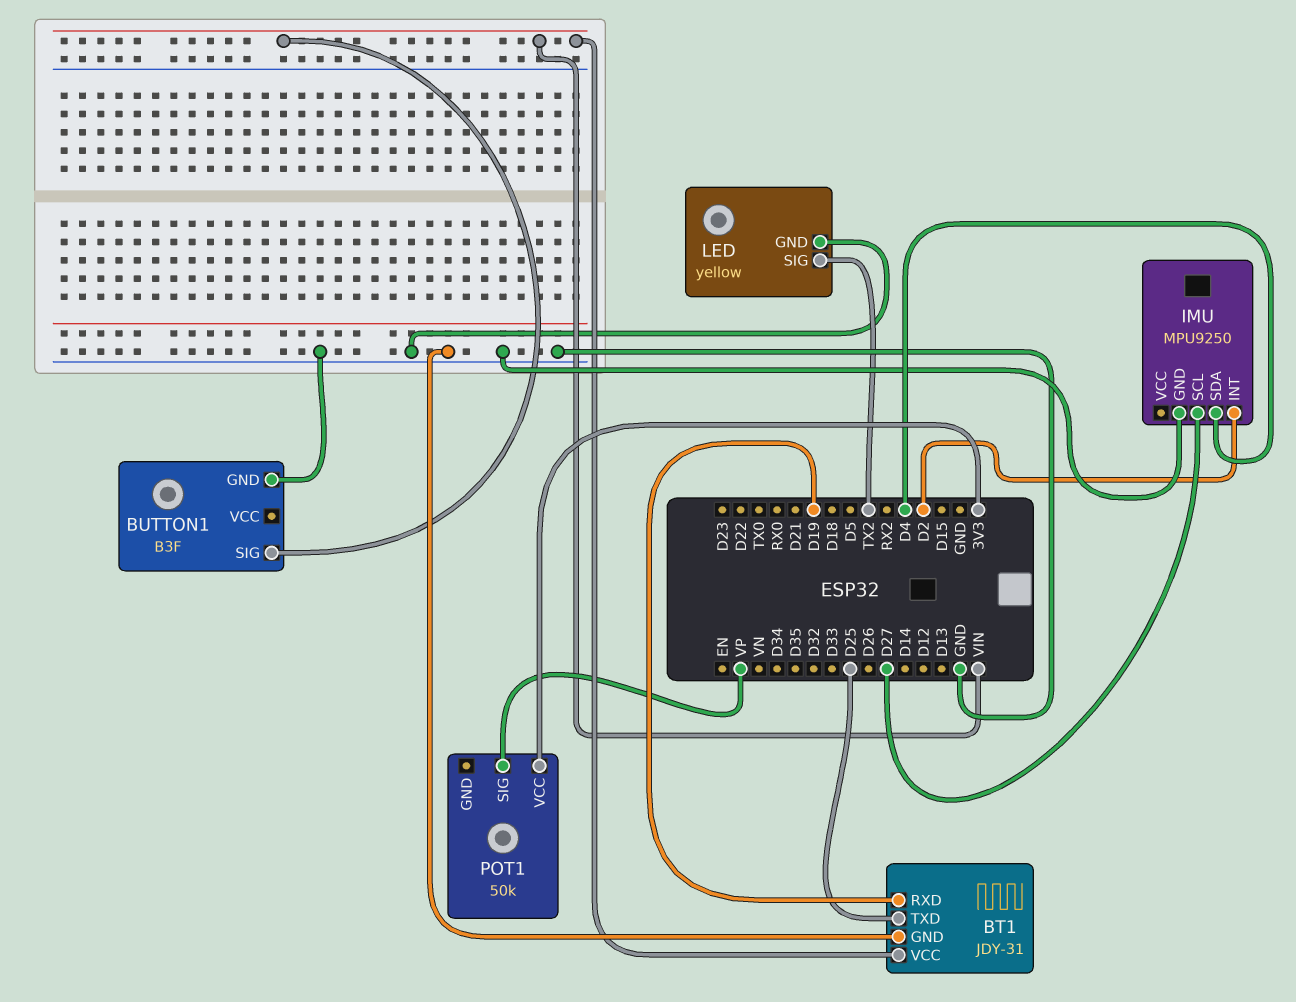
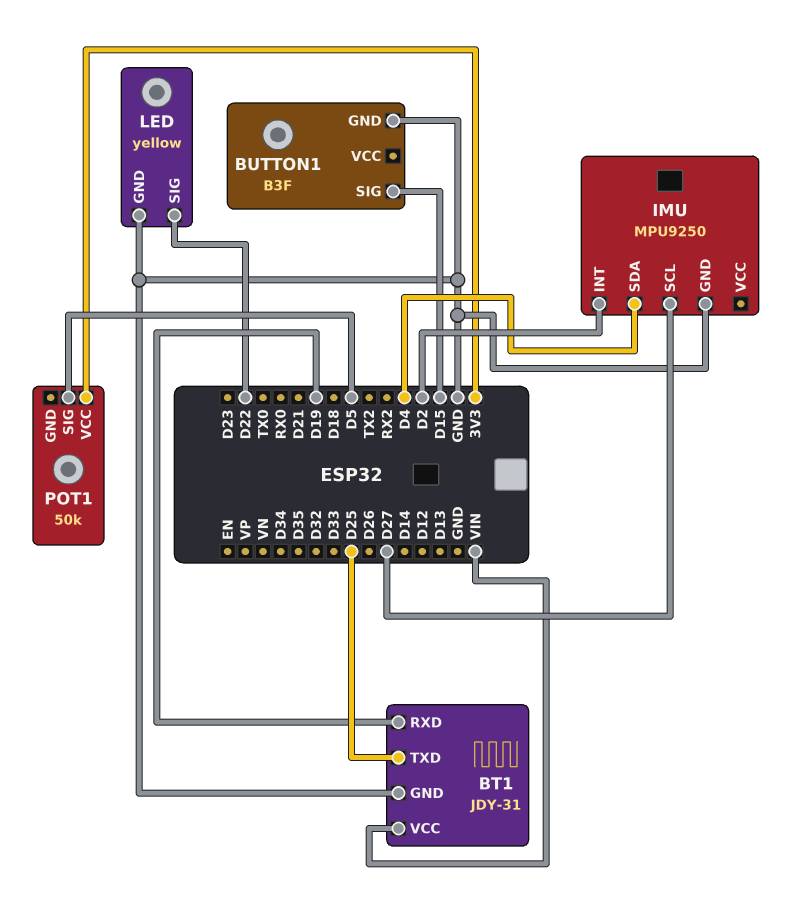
BUTTON1 pin SIG: VIN -> D15
LED pin SIG: TX2 -> D22
POT1 pin SIG: VP -> D5

